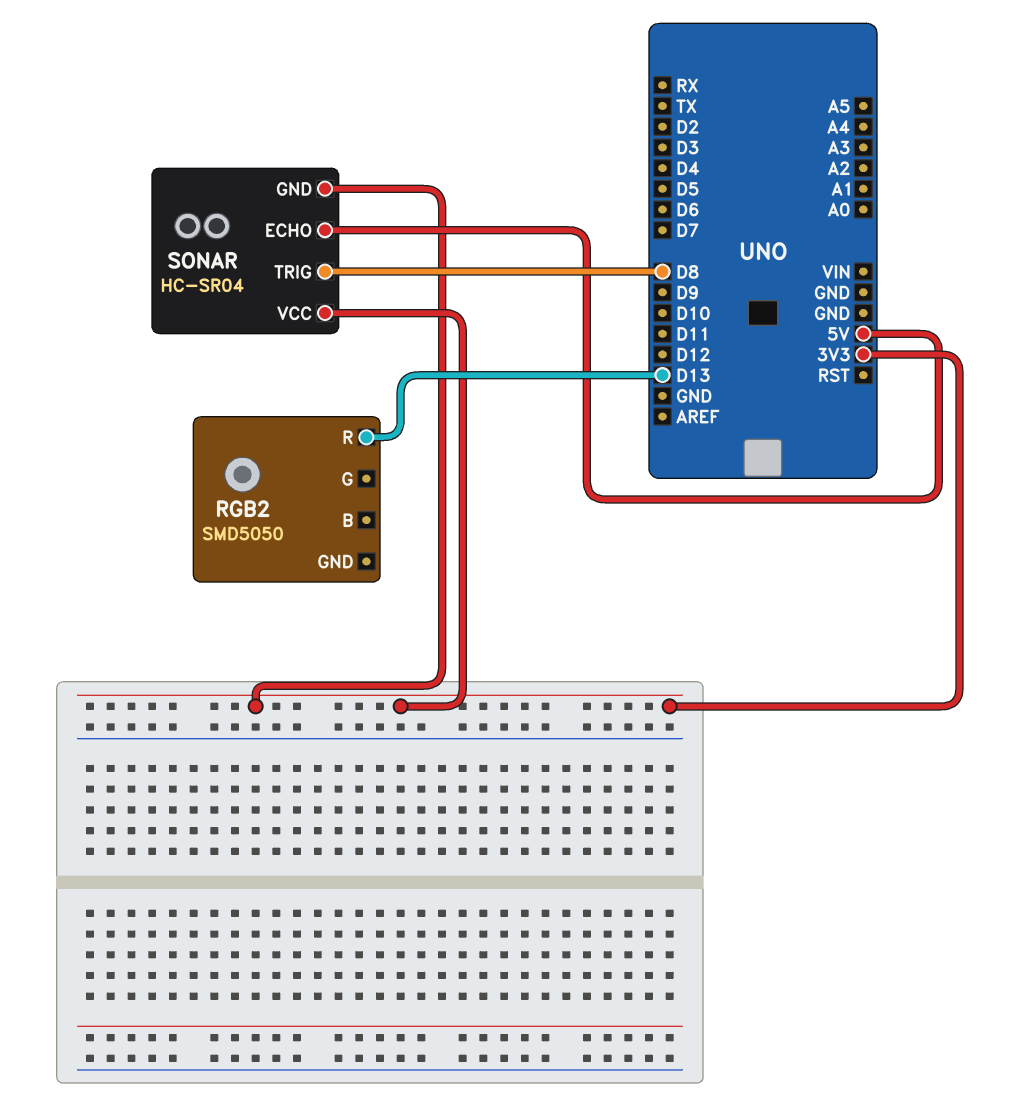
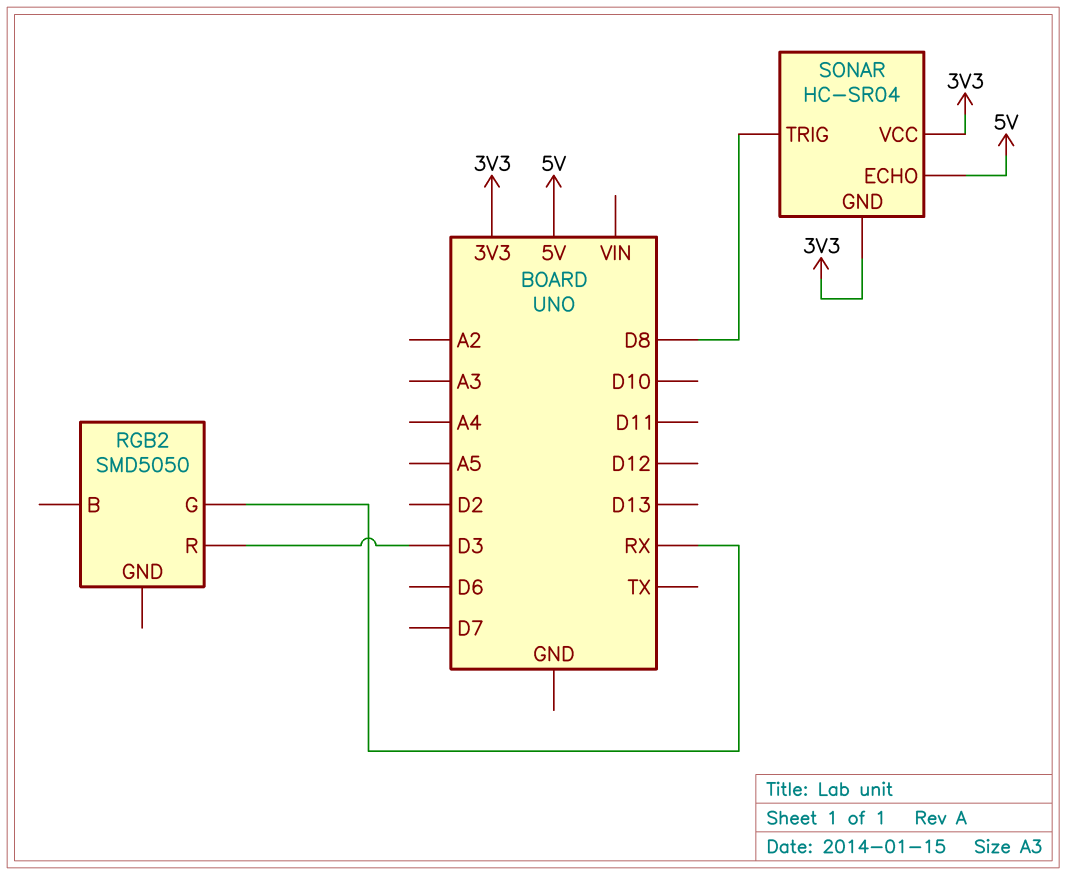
RGB2 pin G: none -> RX
RGB2 pin R: D13 -> D3

